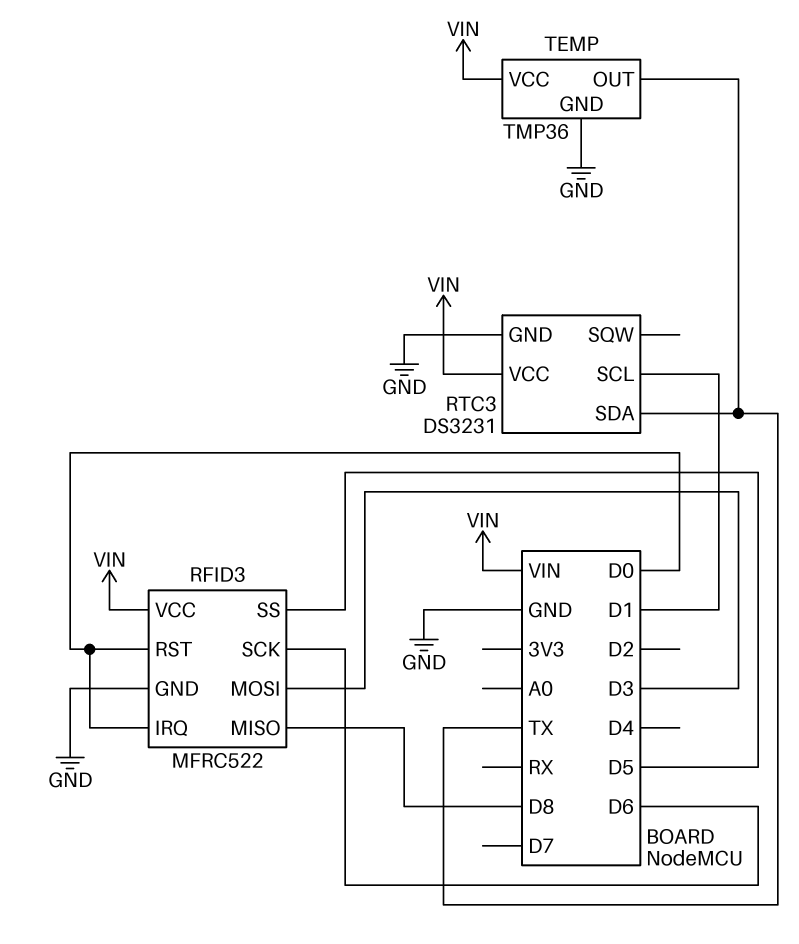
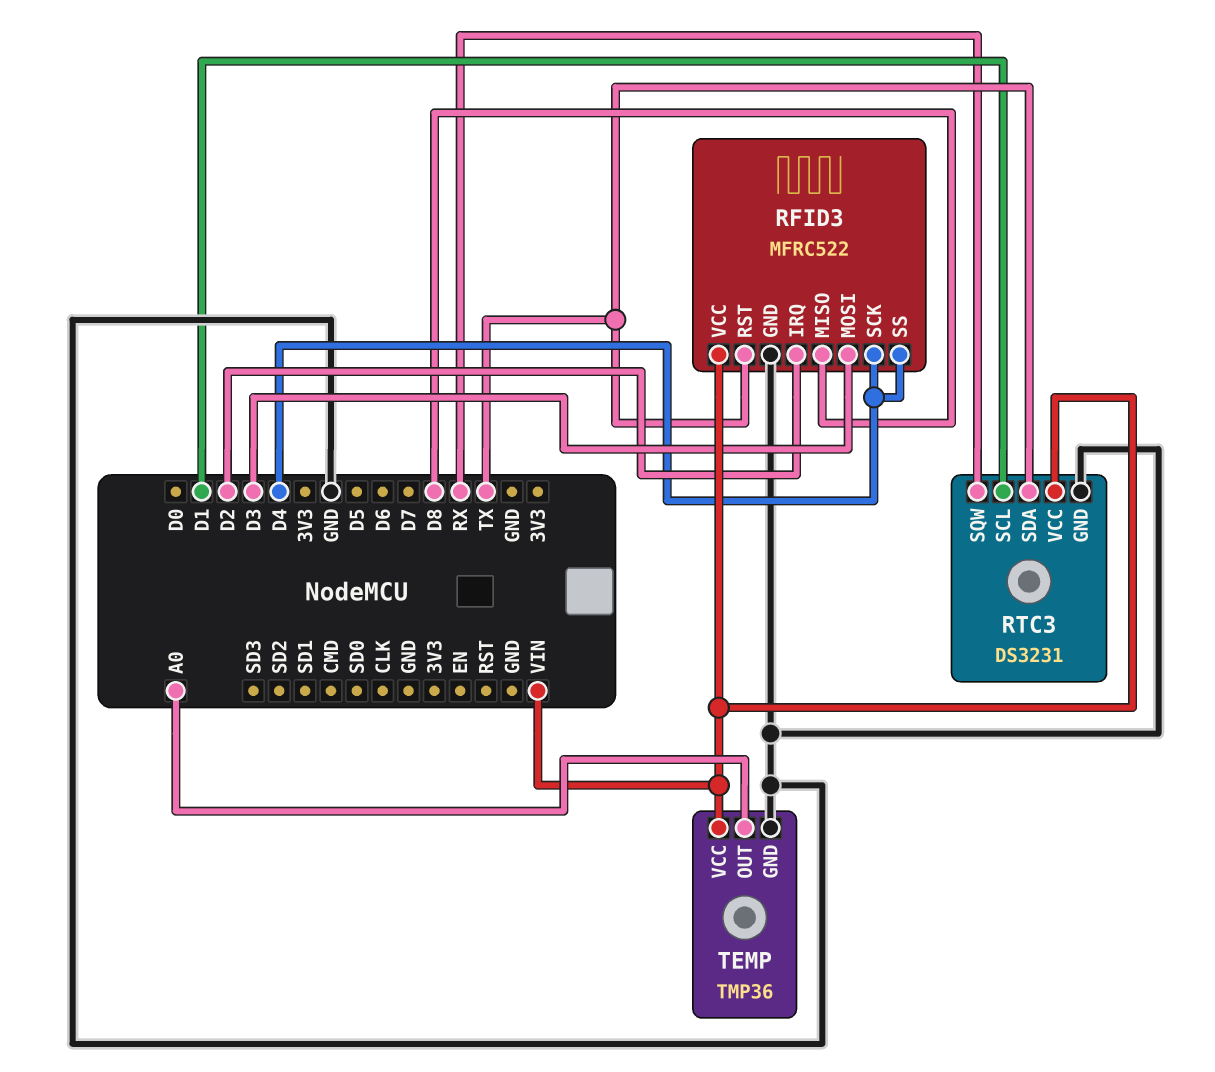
RFID3 pin IRQ: D0 -> D2
RFID3 pin RST: D0 -> TX
RFID3 pin SCK: D6 -> D4
RFID3 pin SS: D5 -> D4
RTC3 pin SQW: none -> RX
TEMP pin OUT: TX -> A0

